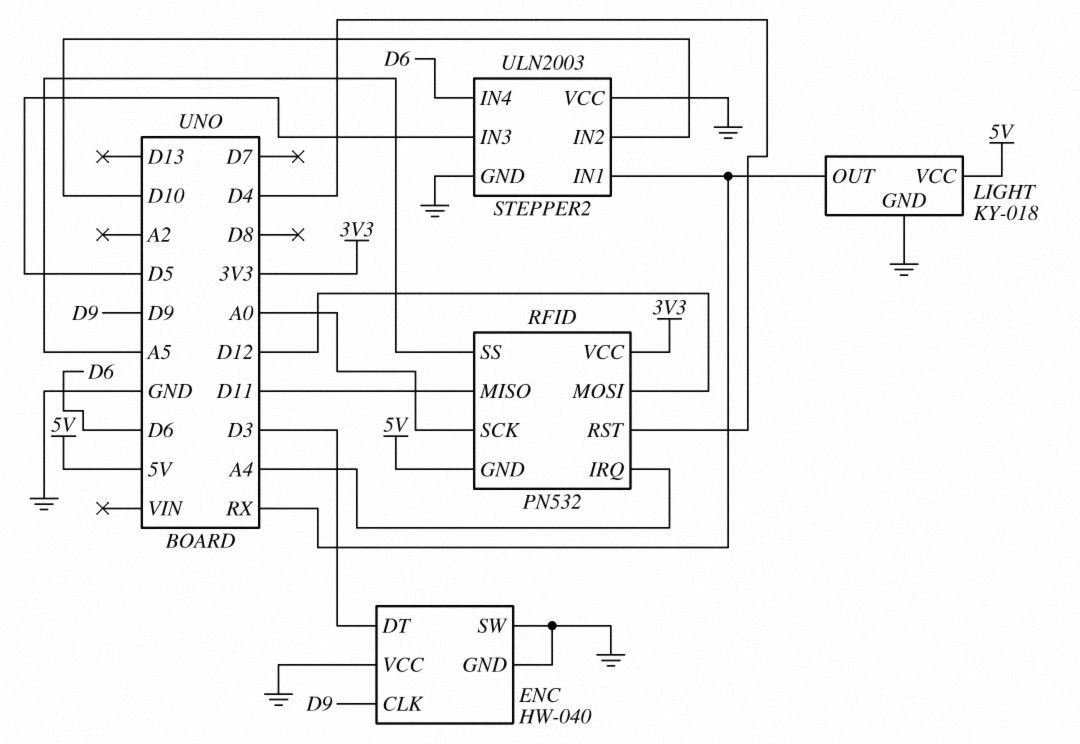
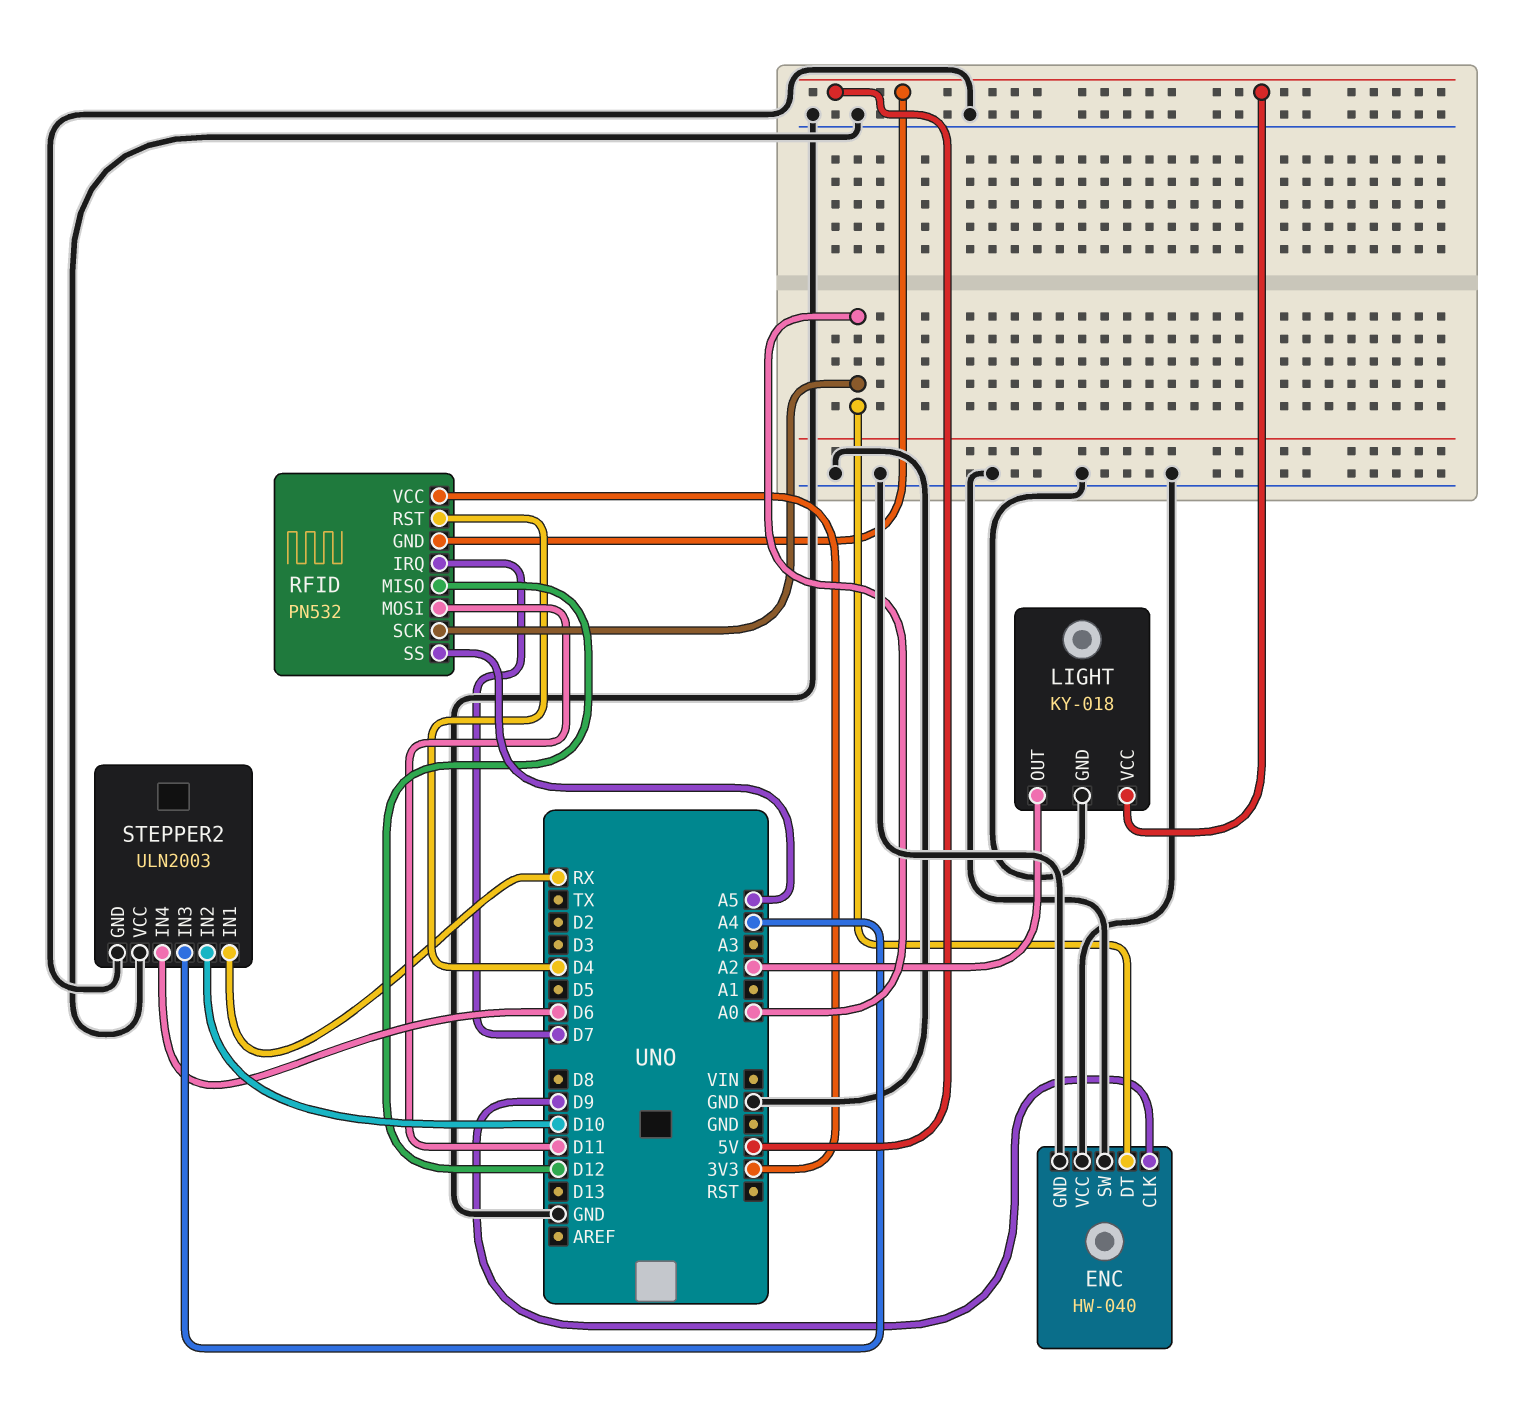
ENC pin DT: D3 -> A0
LIGHT pin OUT: RX -> A2
RFID pin IRQ: A4 -> D7
RFID pin MISO: D11 -> D12
RFID pin MOSI: D12 -> D11
STEPPER2 pin IN3: D5 -> A4

